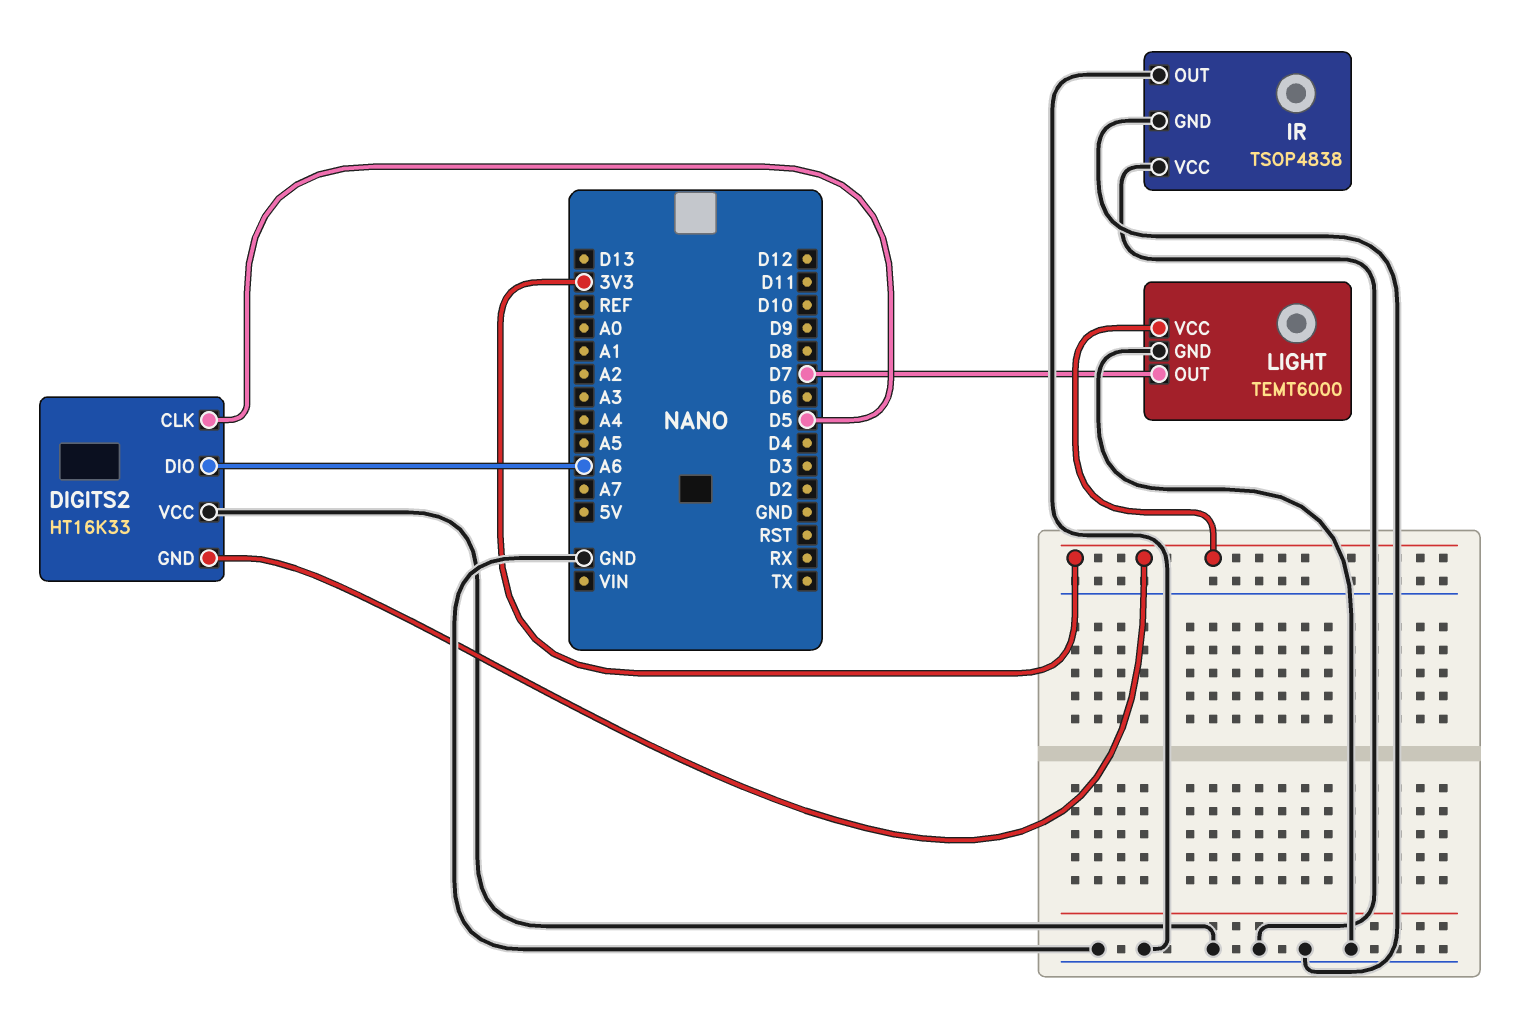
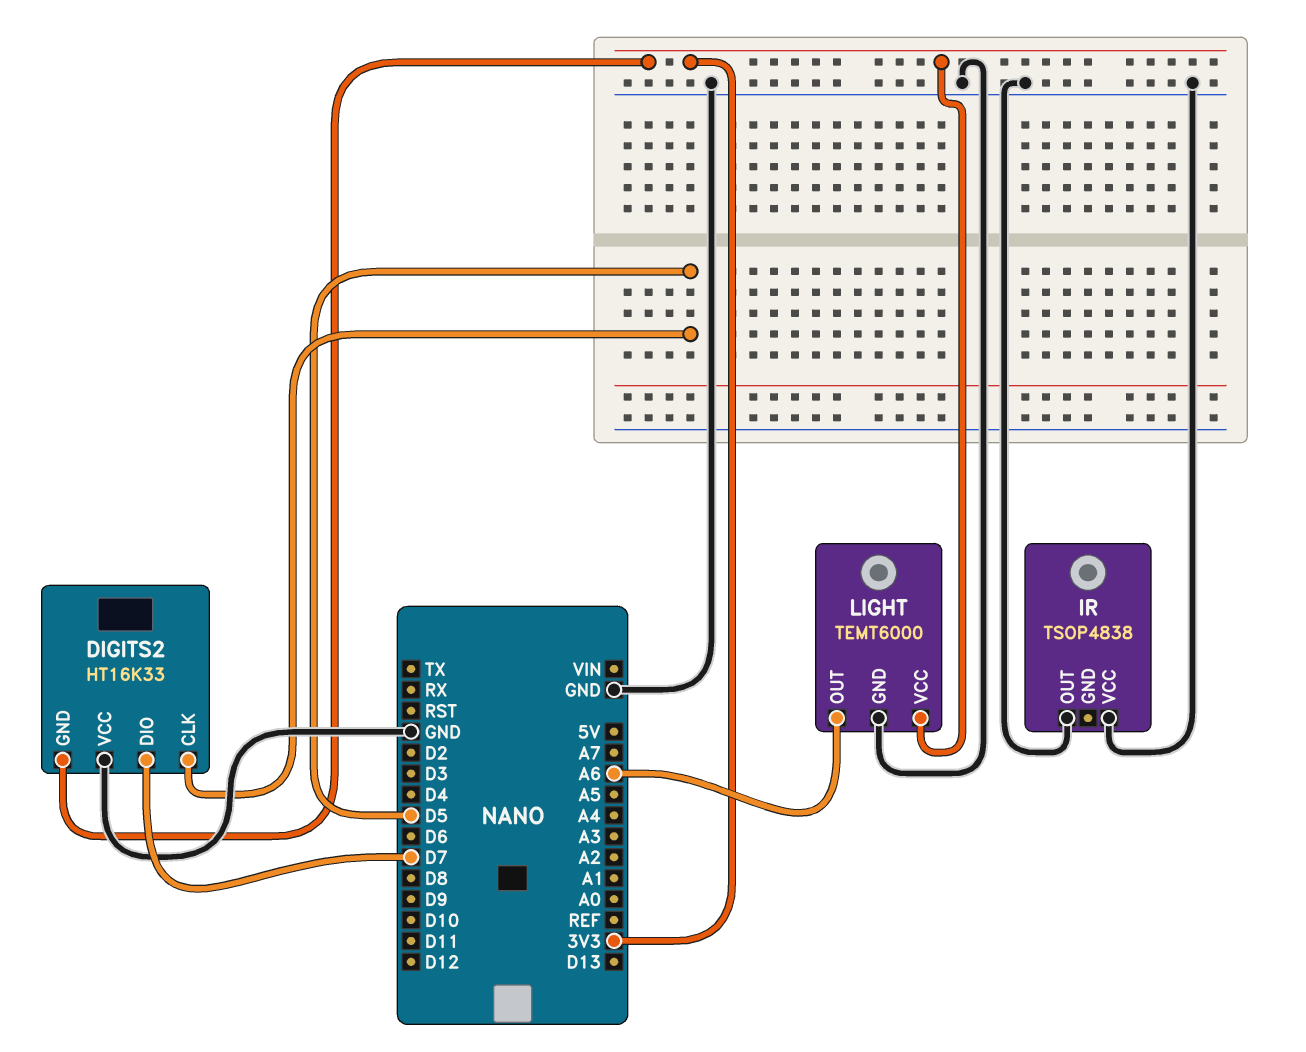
DIGITS2 pin DIO: A6 -> D7
IR pin GND: GND -> none
LIGHT pin OUT: D7 -> A6

